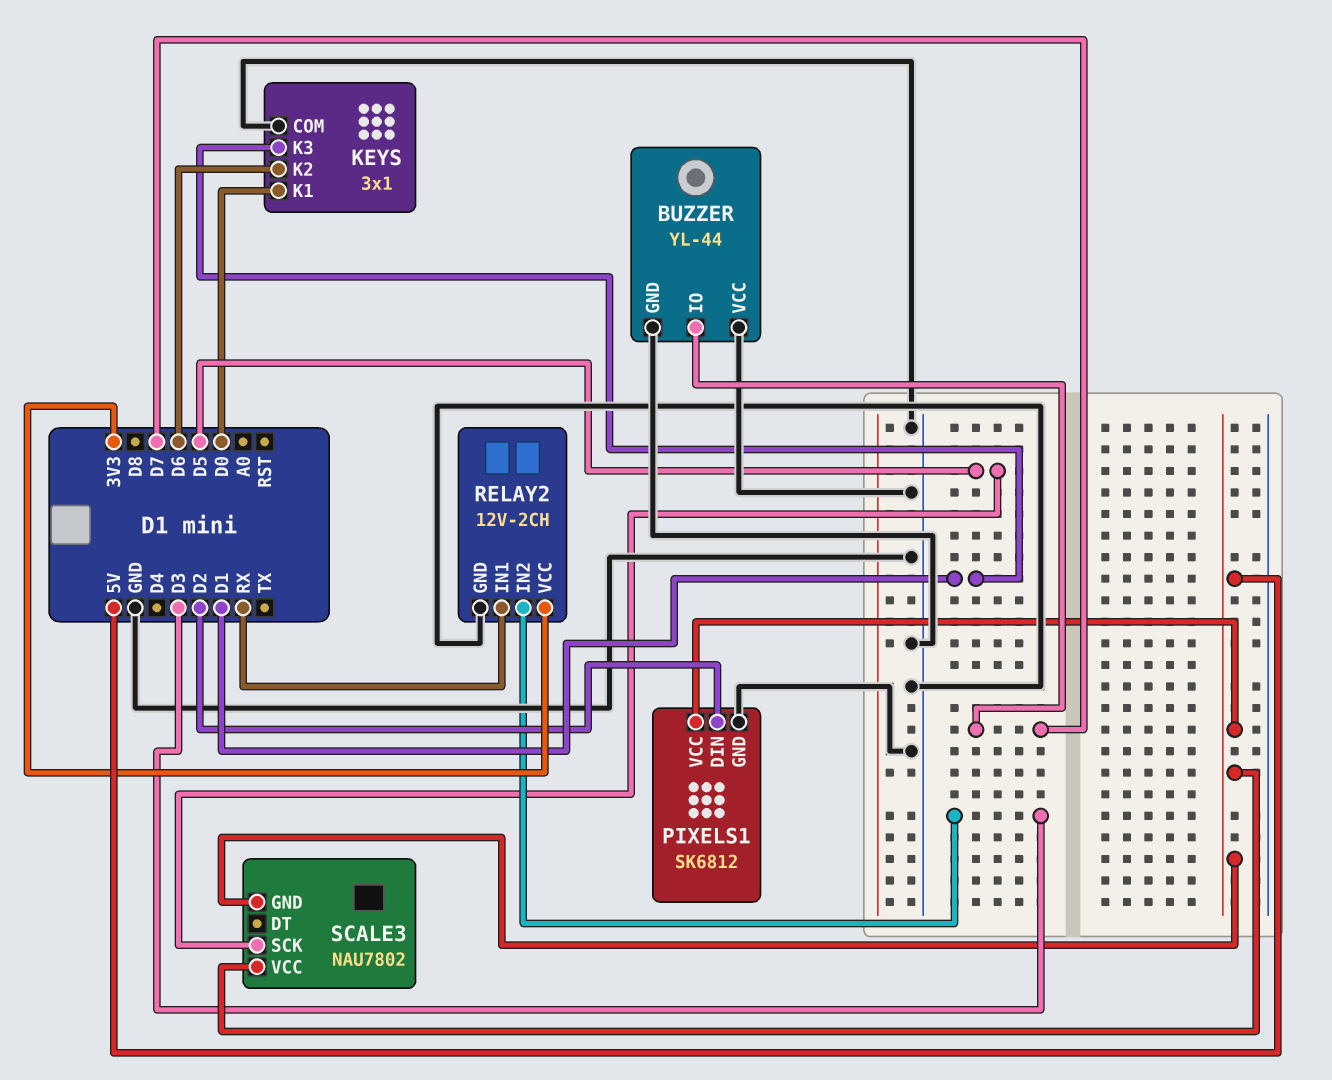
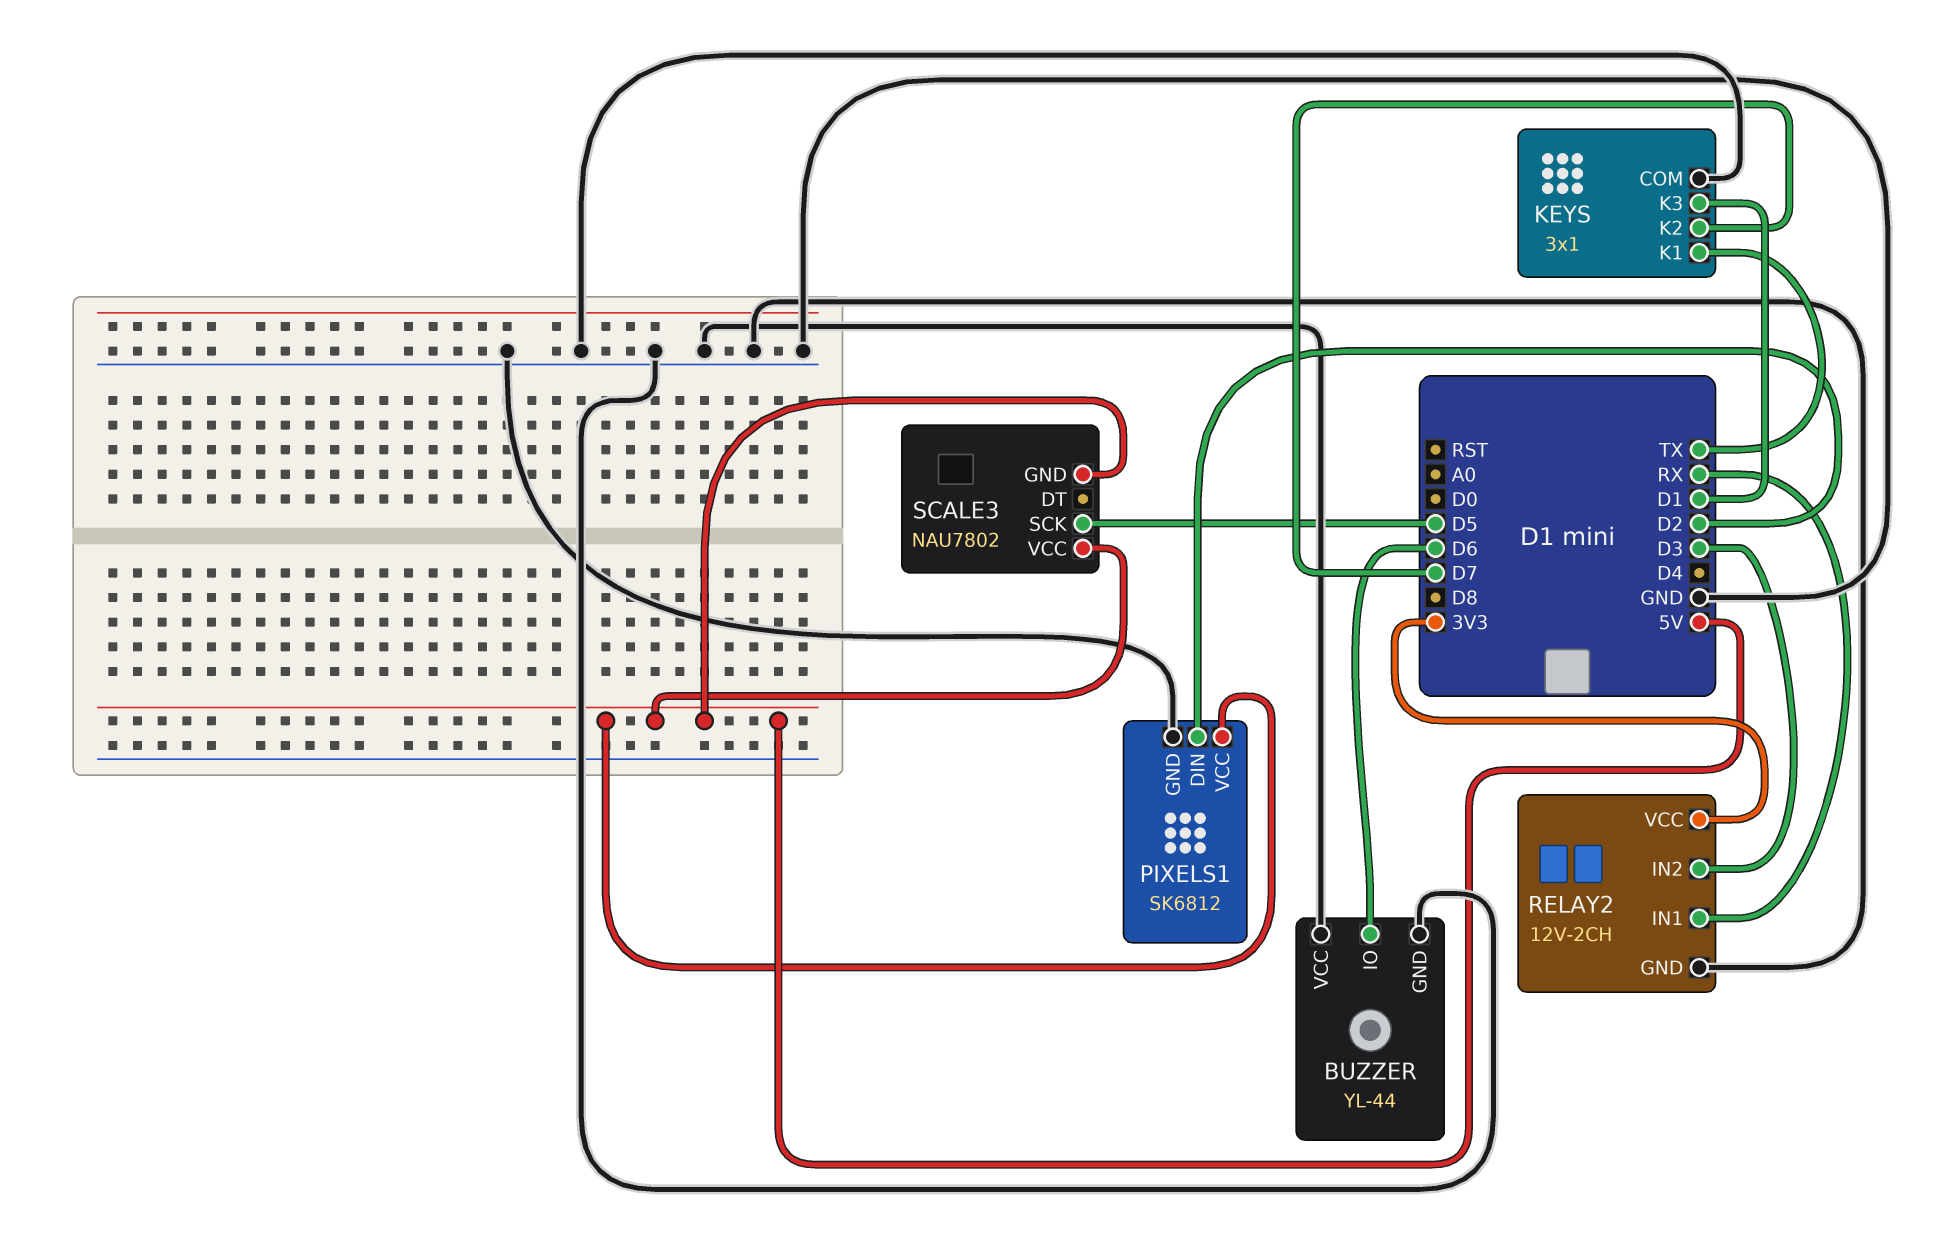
BUZZER pin IO: D7 -> D6
KEYS pin K1: D0 -> TX
KEYS pin K2: D6 -> D7

